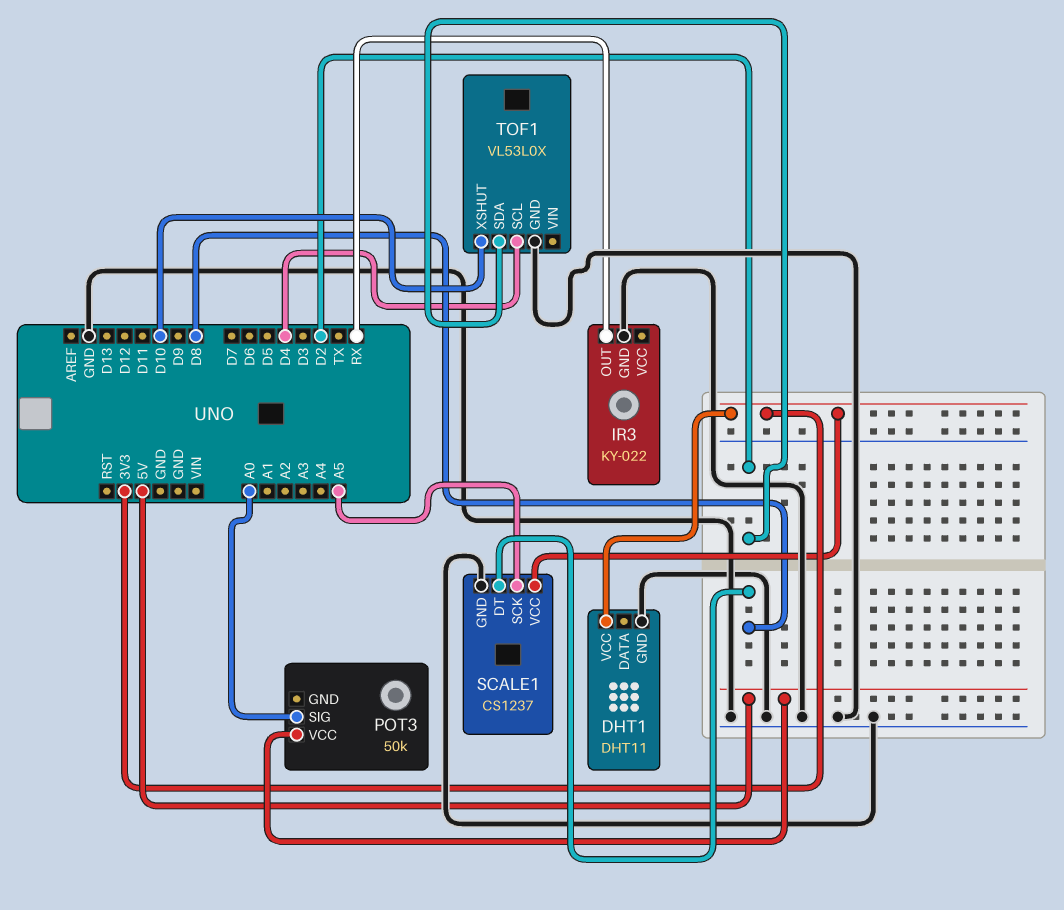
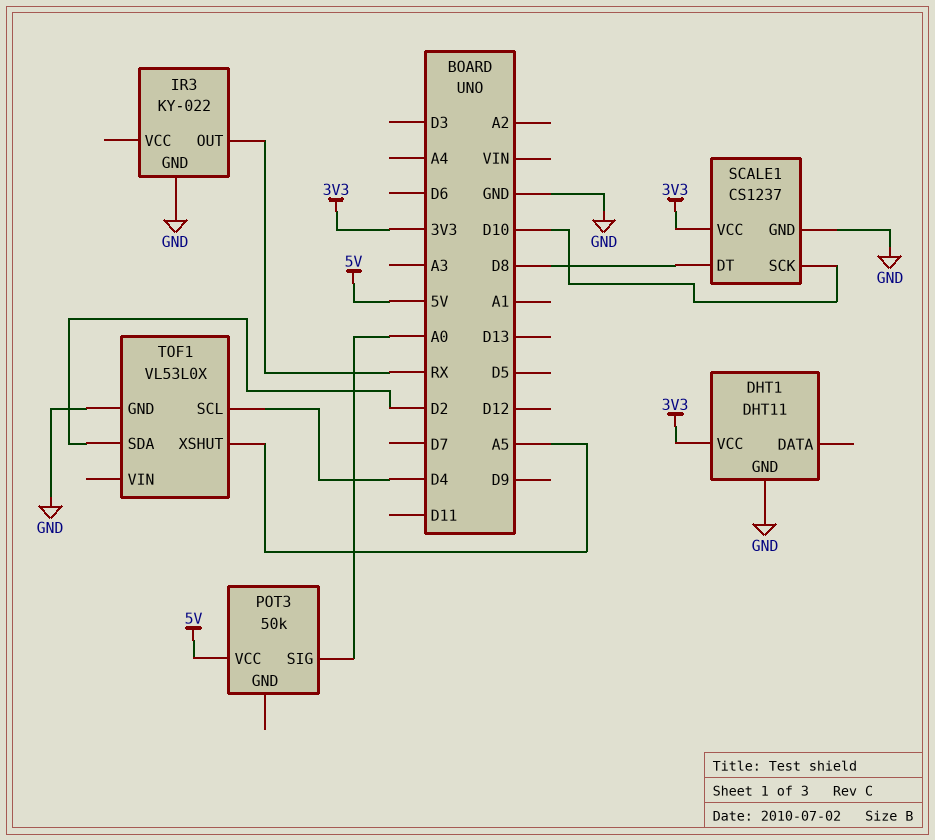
SCALE1 pin SCK: A5 -> D10
TOF1 pin XSHUT: D10 -> A5

